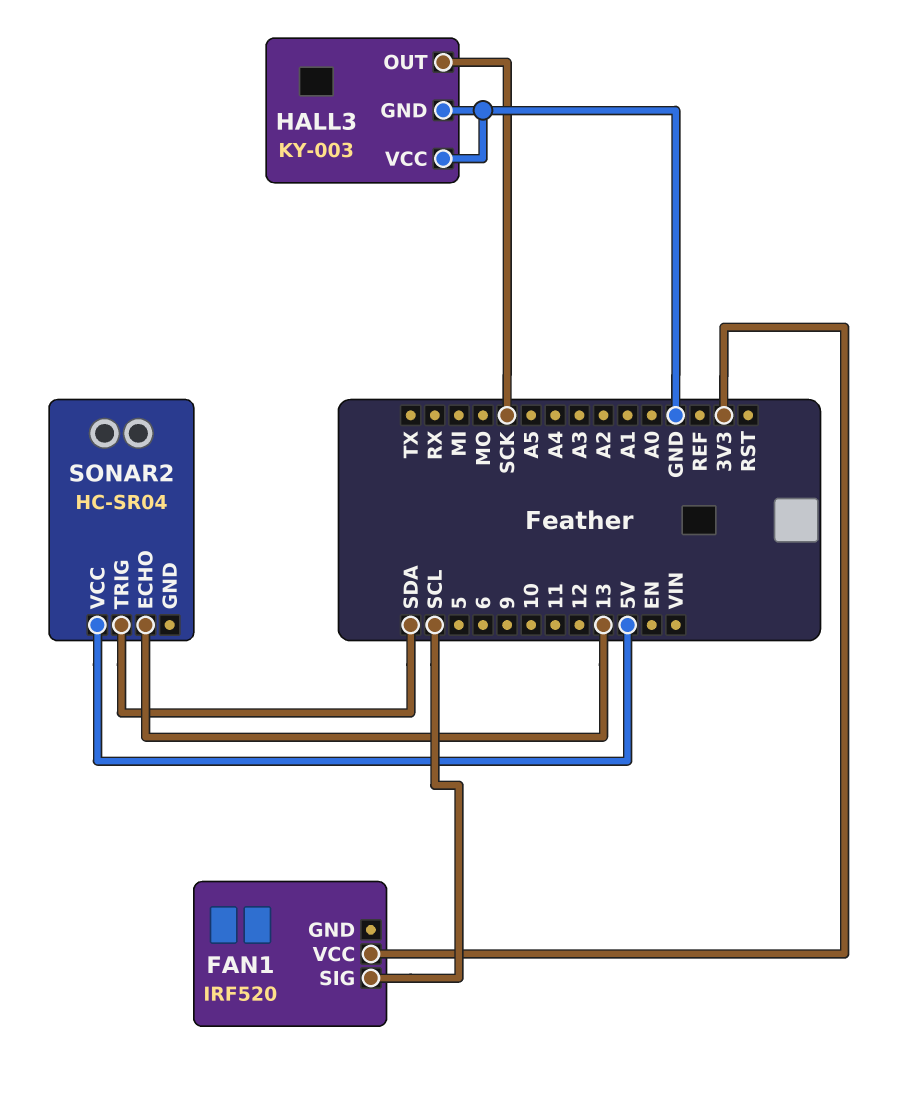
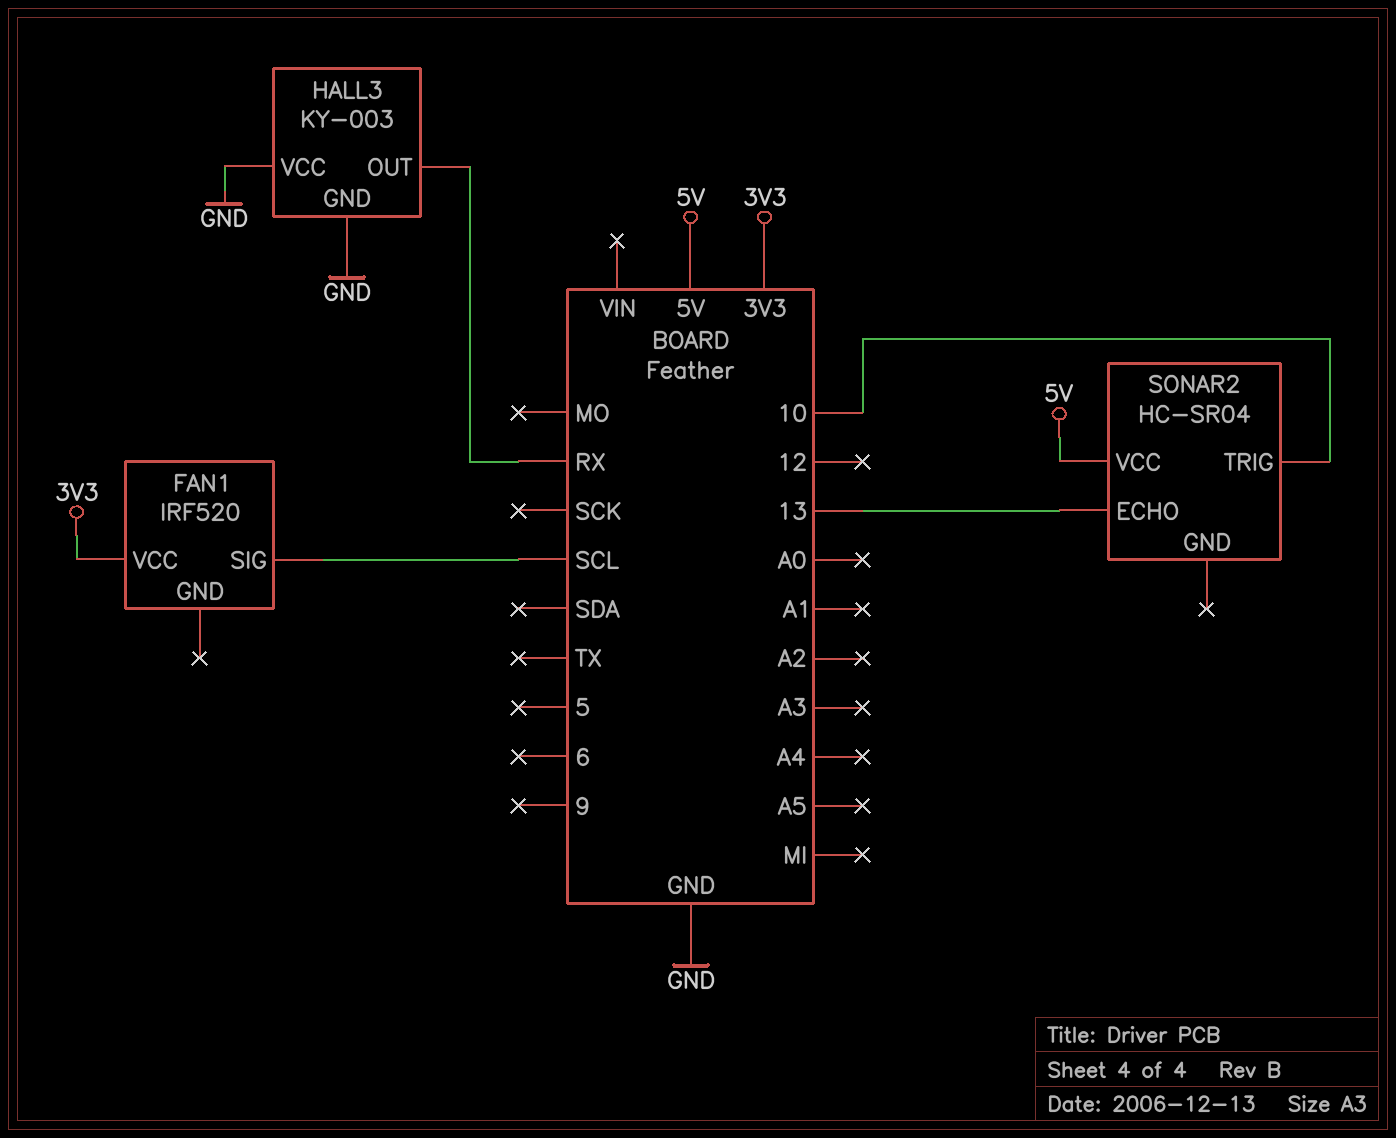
HALL3 pin OUT: SCK -> RX
SONAR2 pin TRIG: SDA -> 10

